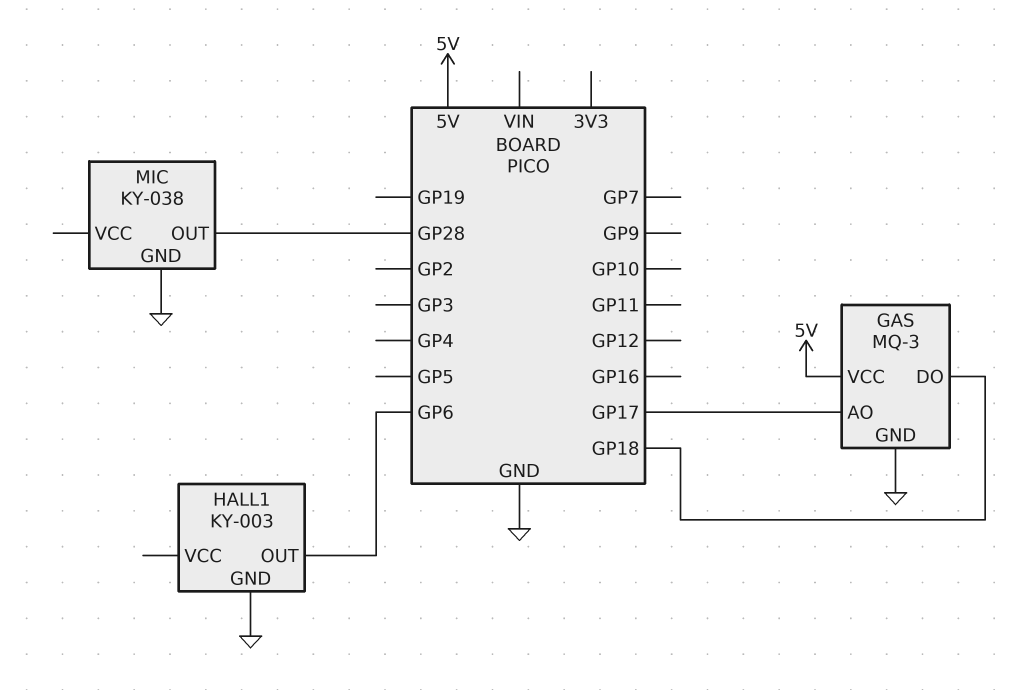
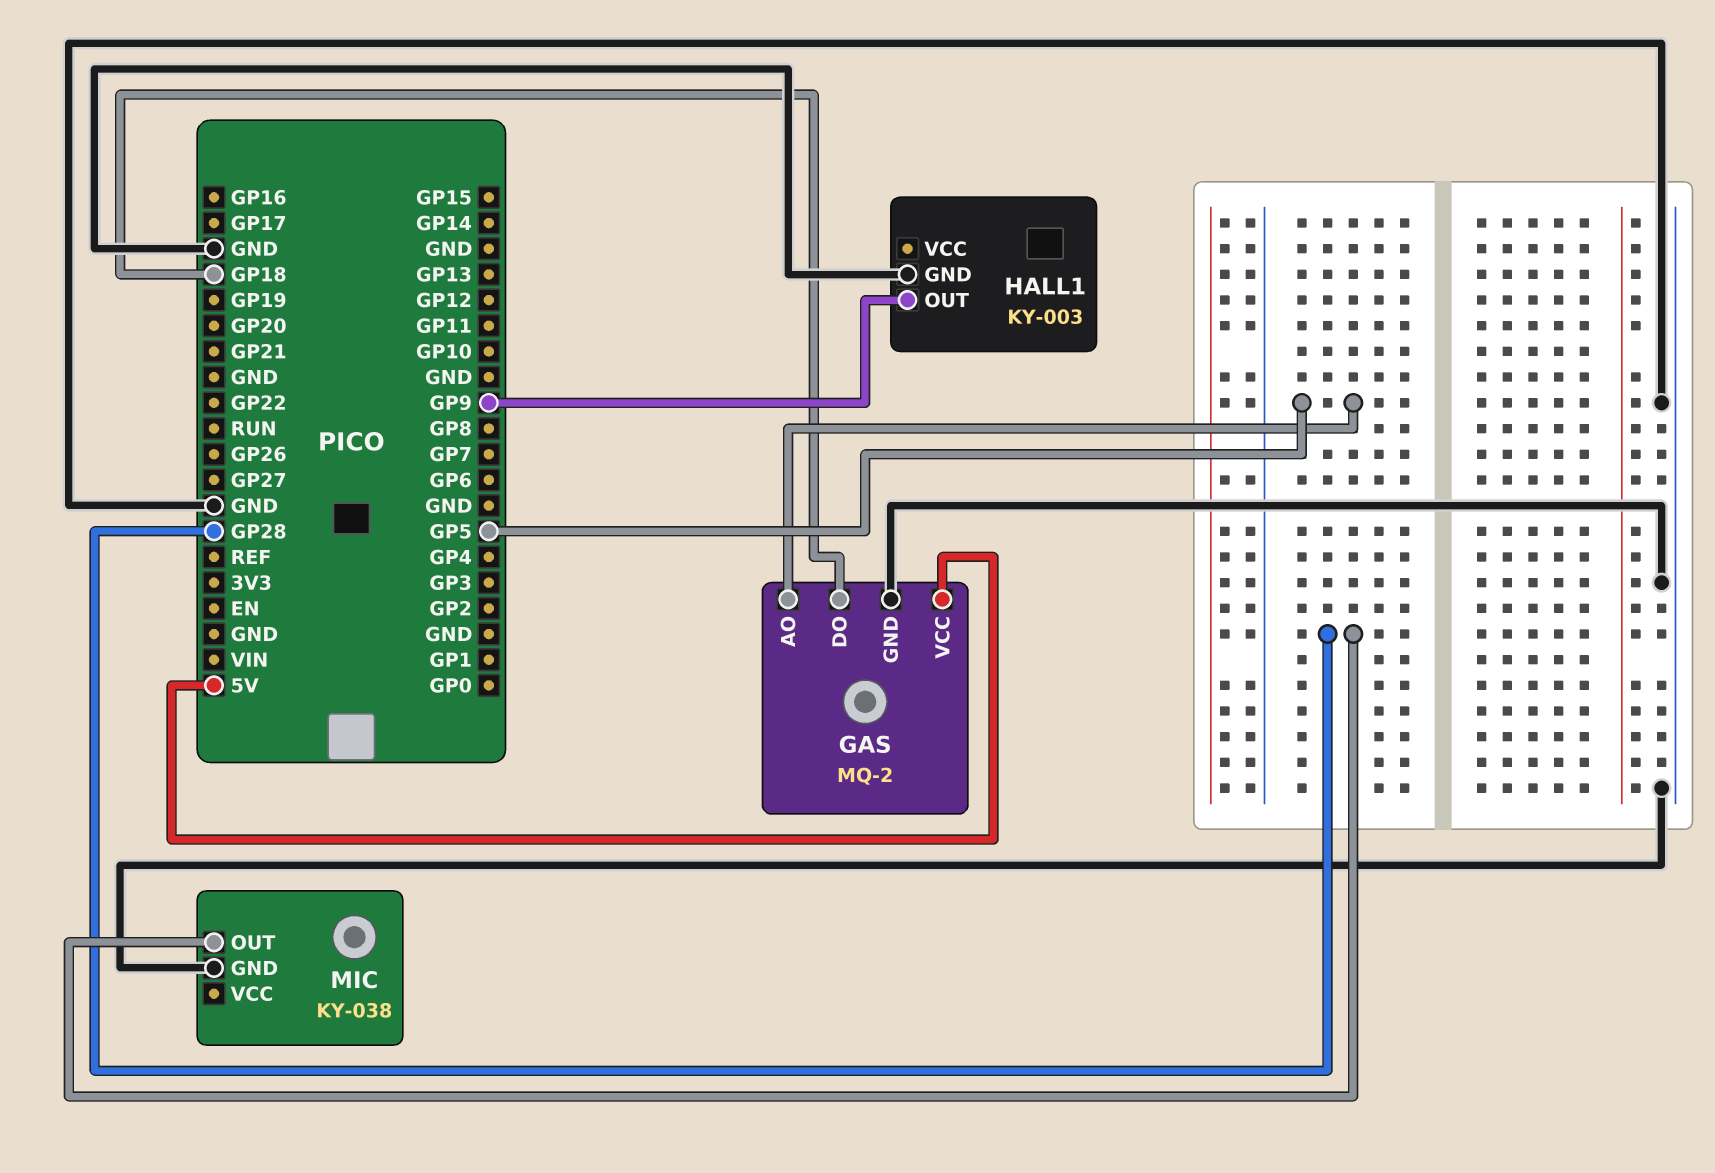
GAS: MQ-3 -> MQ-2
GAS pin AO: GP17 -> GP5
HALL1 pin OUT: GP6 -> GP9

